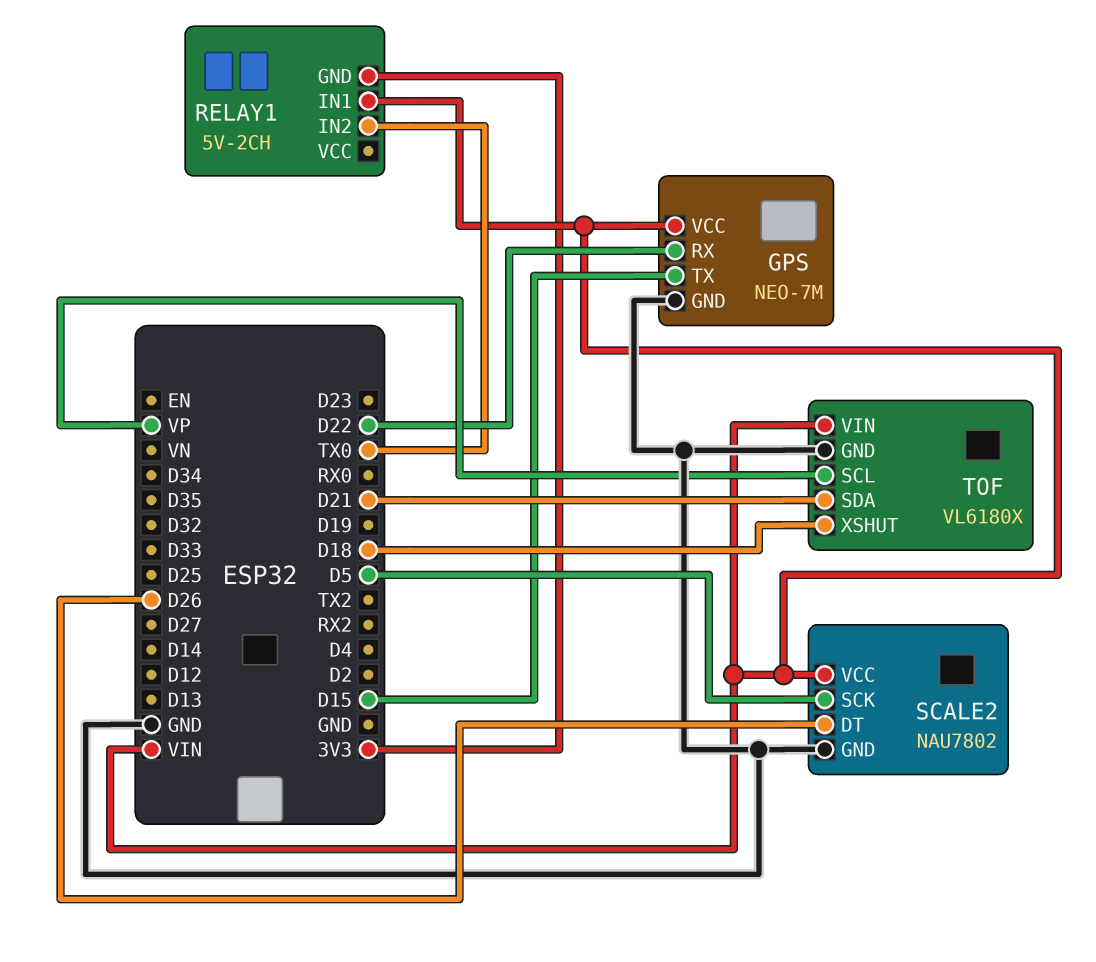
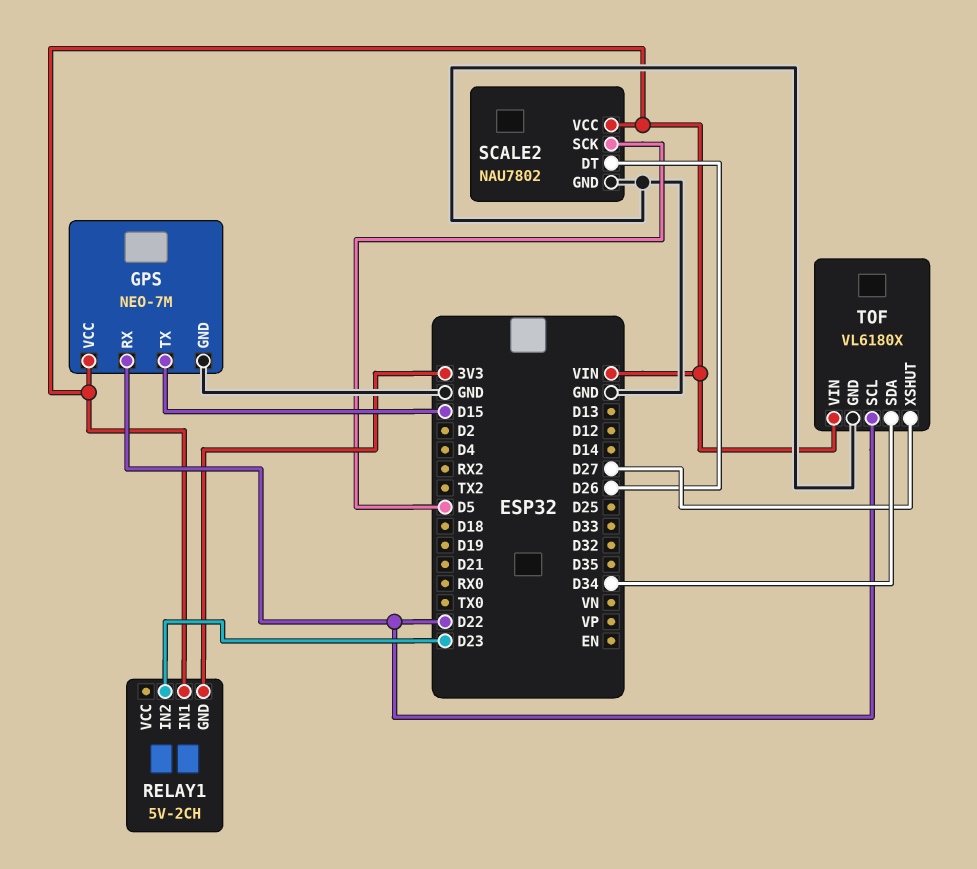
RELAY1 pin IN2: TX0 -> D23
TOF pin SCL: VP -> D22
TOF pin SDA: D21 -> D34
TOF pin XSHUT: D18 -> D27

